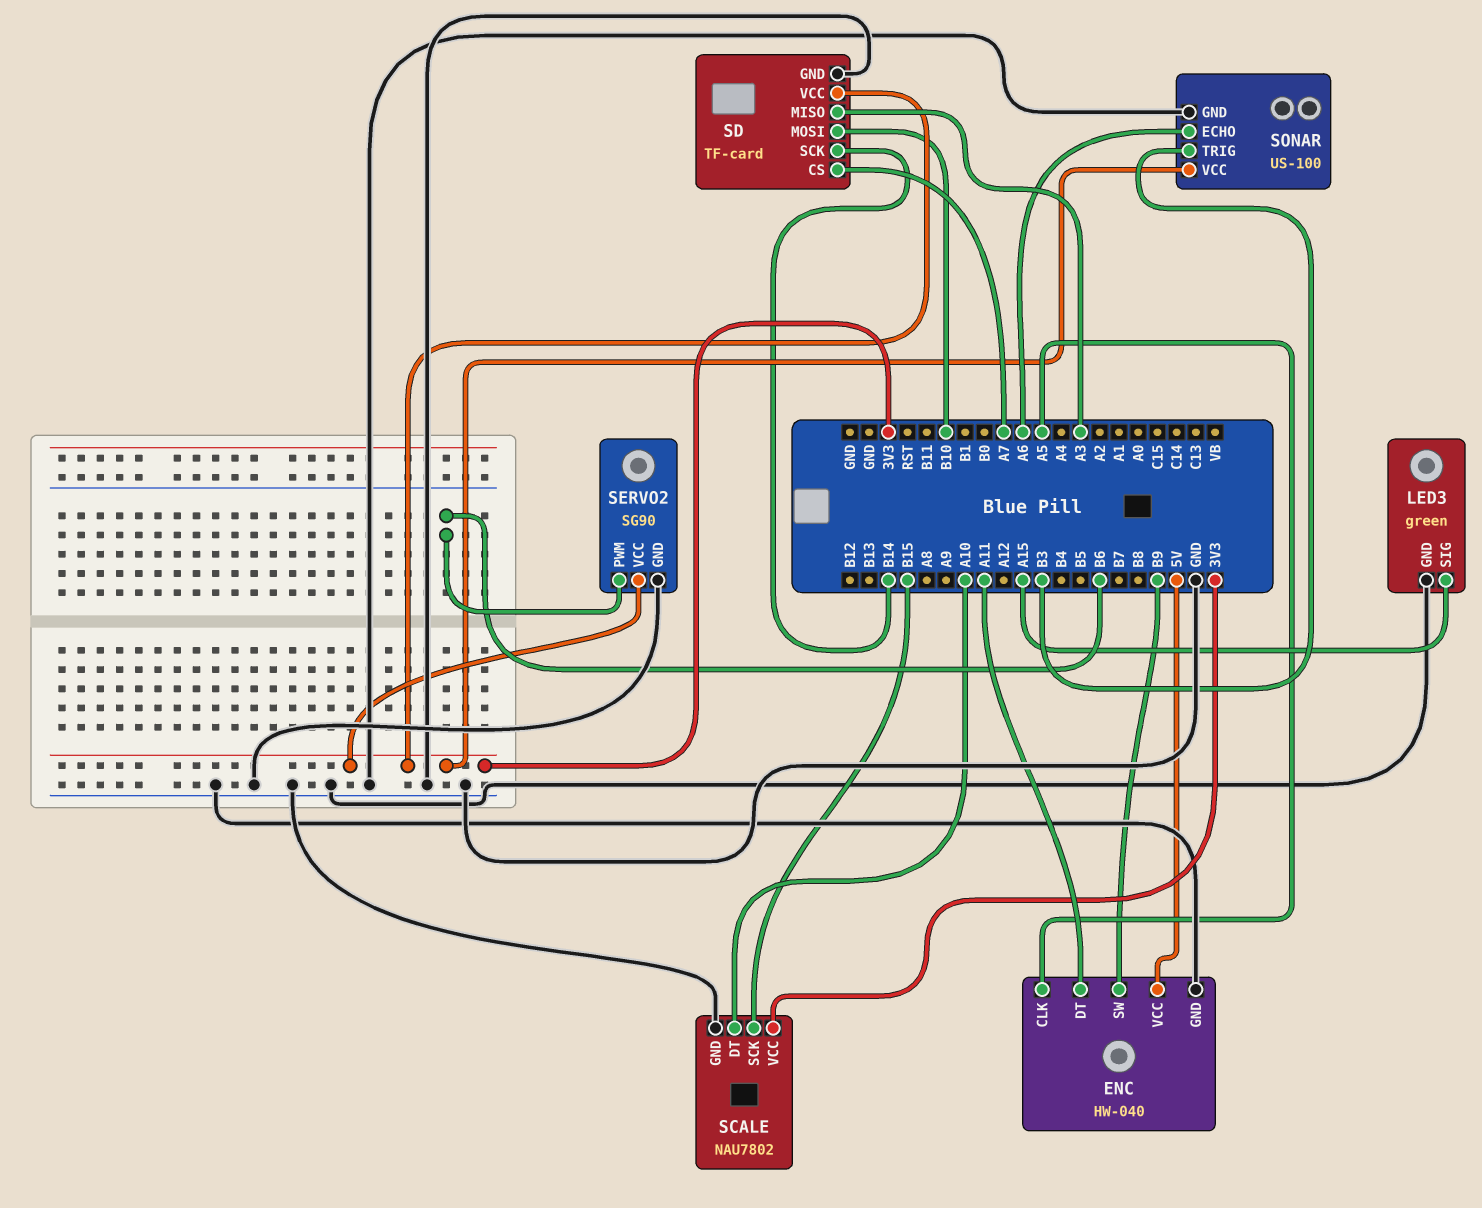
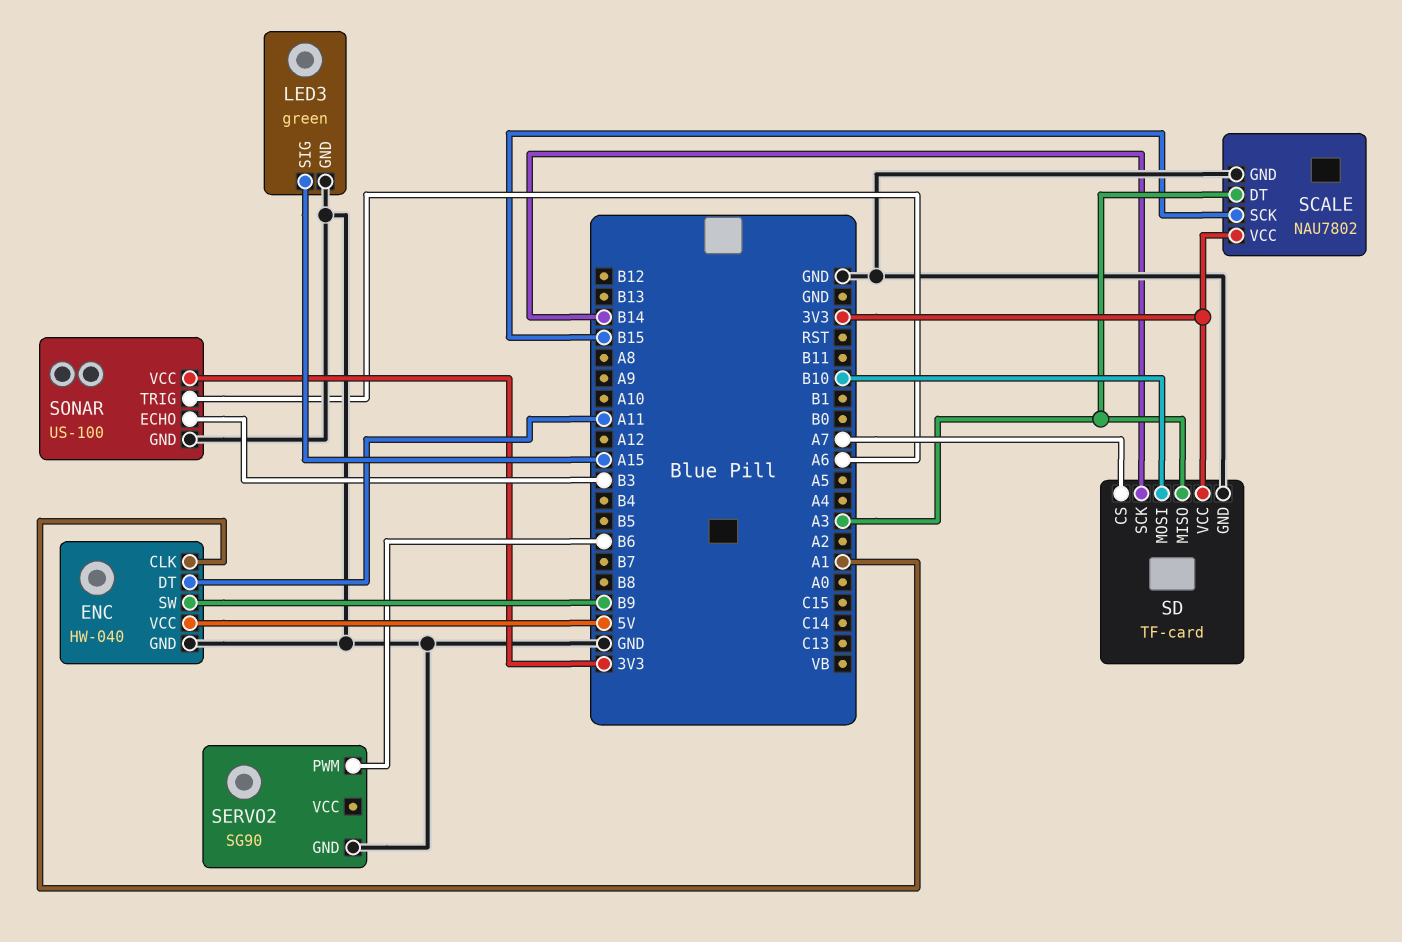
ENC pin CLK: A5 -> A1
SCALE pin DT: A10 -> A3
SERVO2 pin VCC: 3V3 -> none
SONAR pin ECHO: A6 -> B3
SONAR pin TRIG: B3 -> A6

